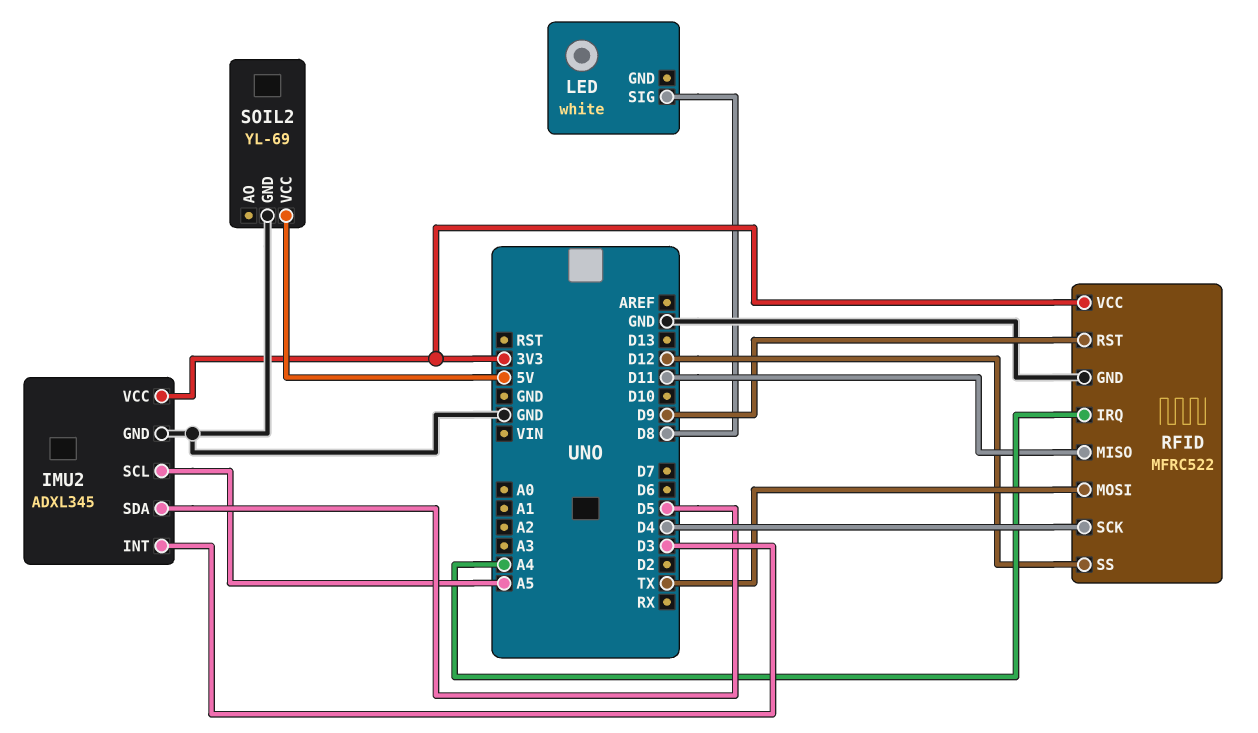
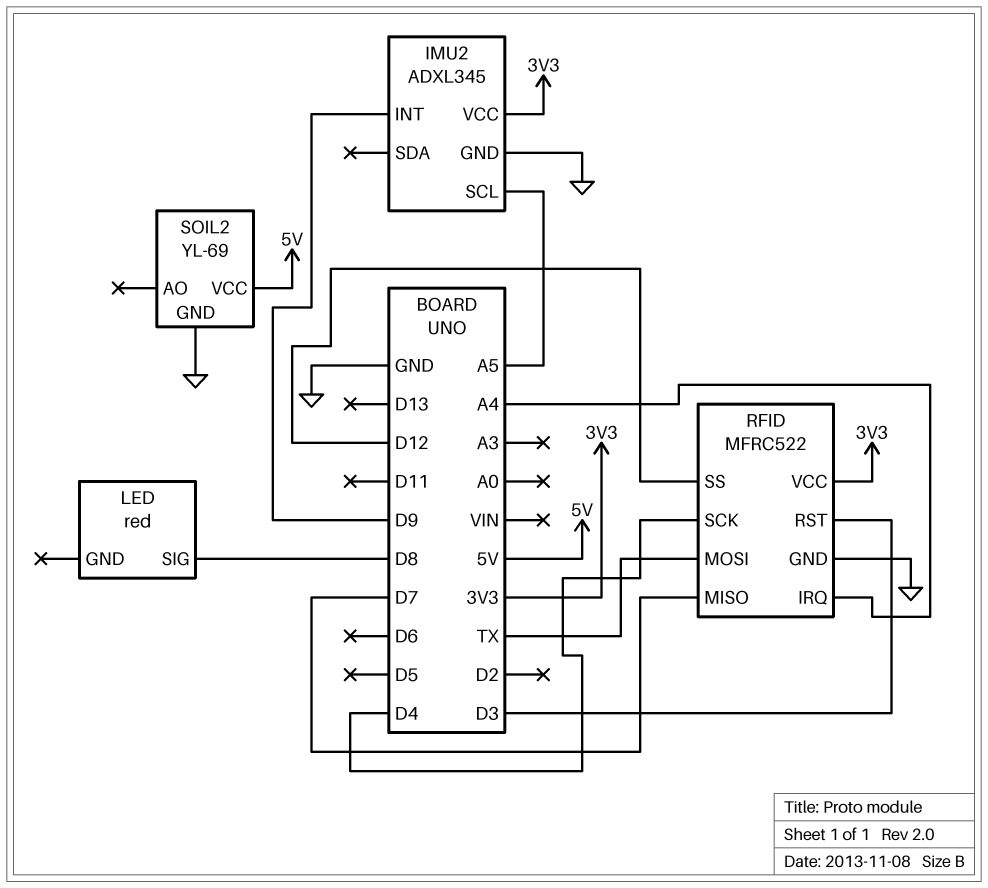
IMU2 pin INT: D3 -> D9
IMU2 pin SDA: D5 -> none
LED: white -> red
RFID pin MISO: D11 -> D7
RFID pin RST: D9 -> D3

